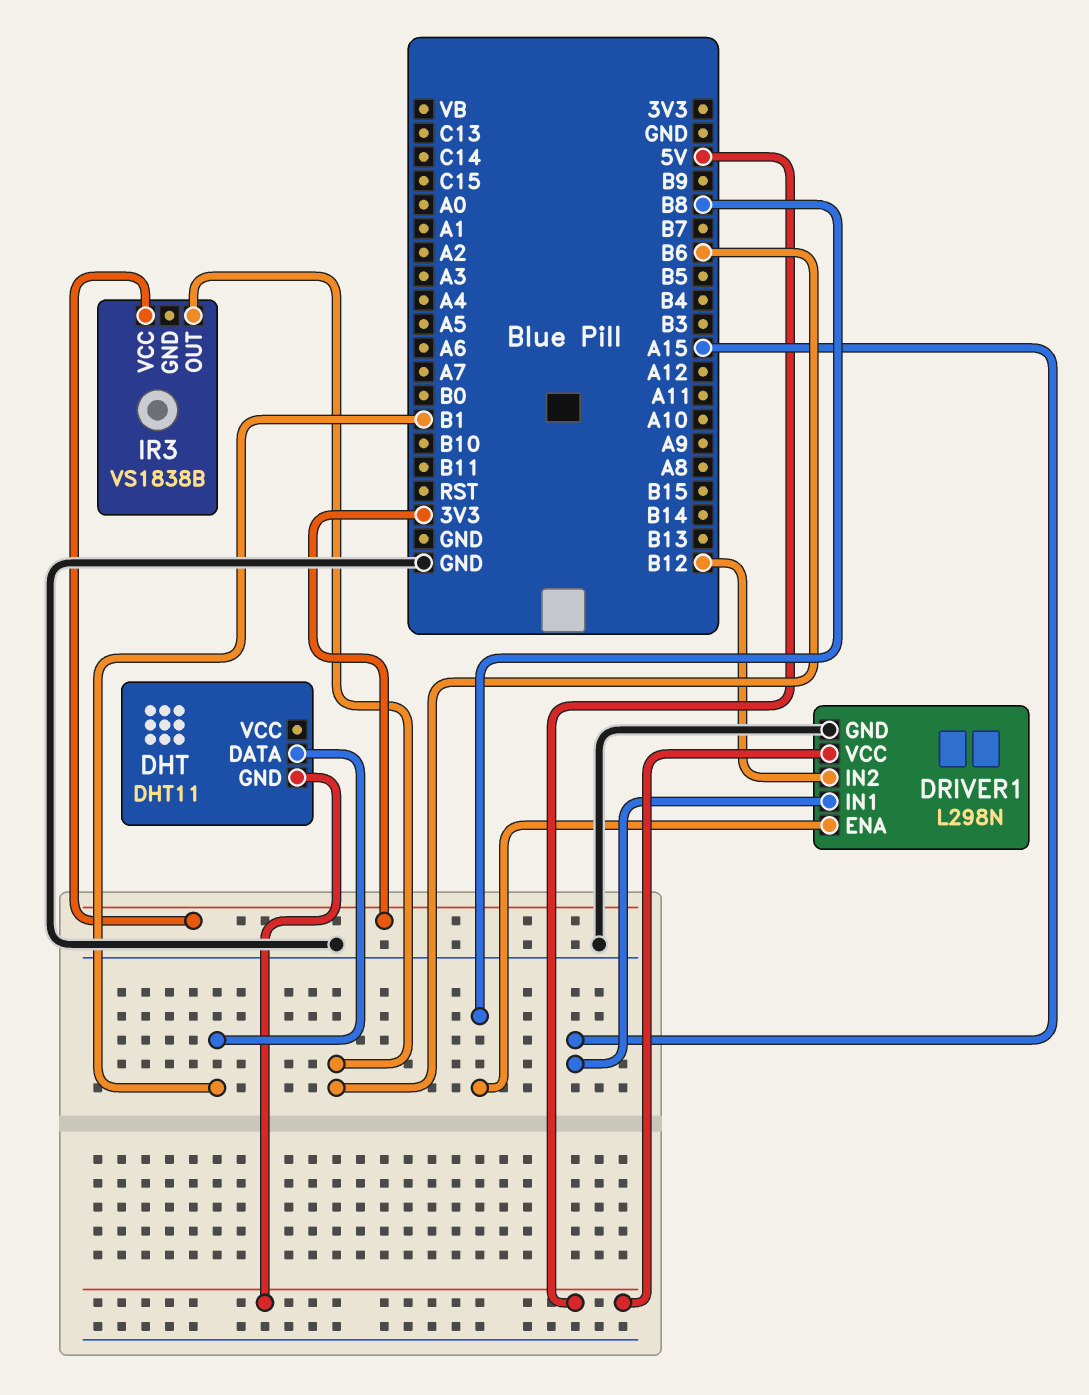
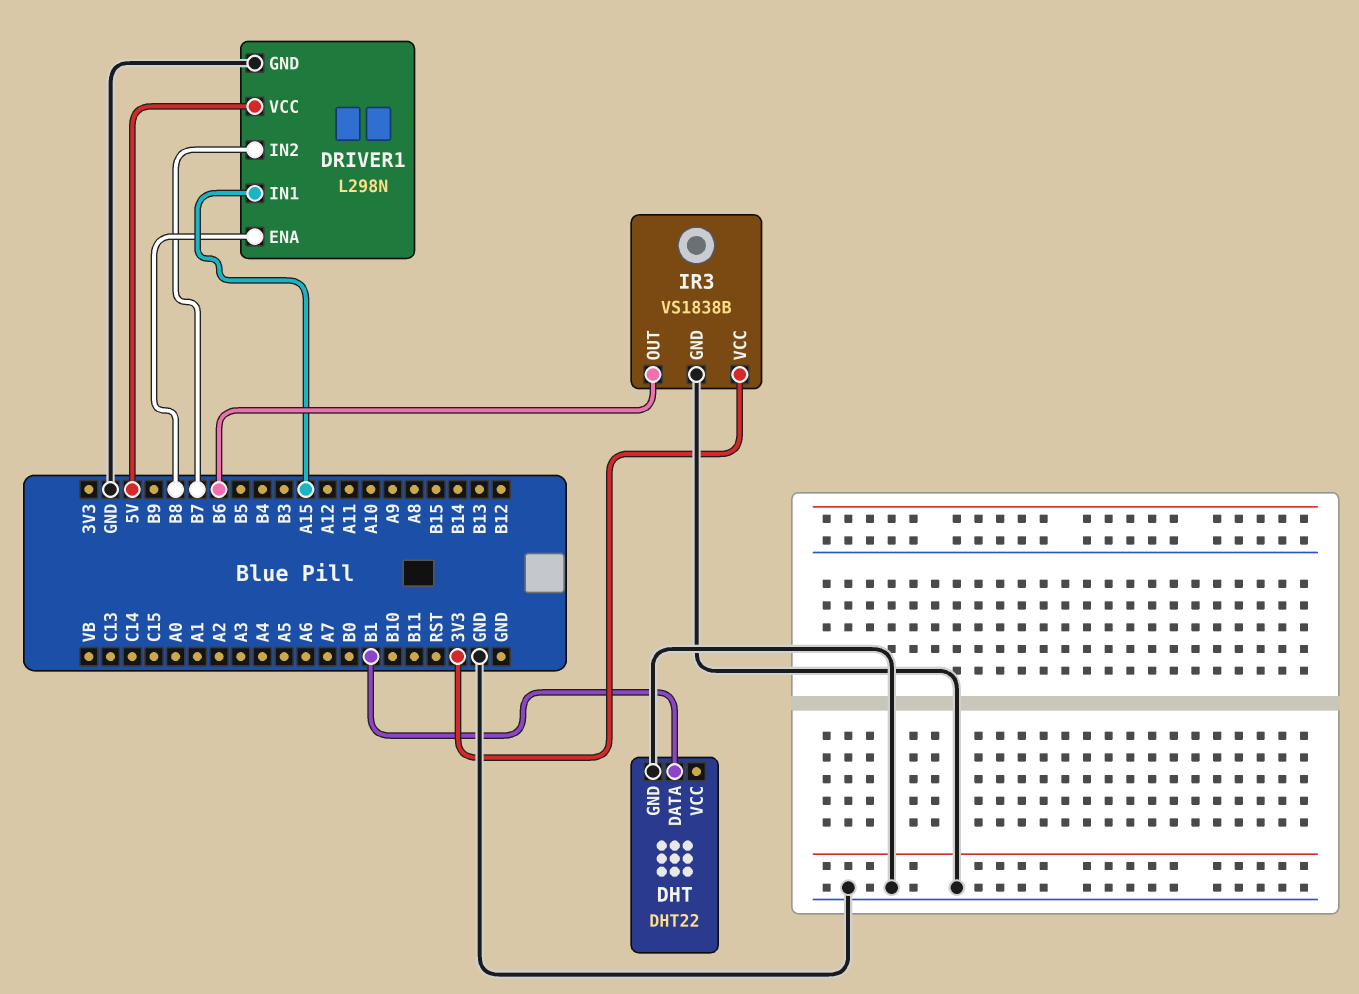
DHT: DHT11 -> DHT22
DHT pin GND: 5V -> GND
DRIVER1 pin IN2: B12 -> B7
IR3 pin GND: none -> GND

